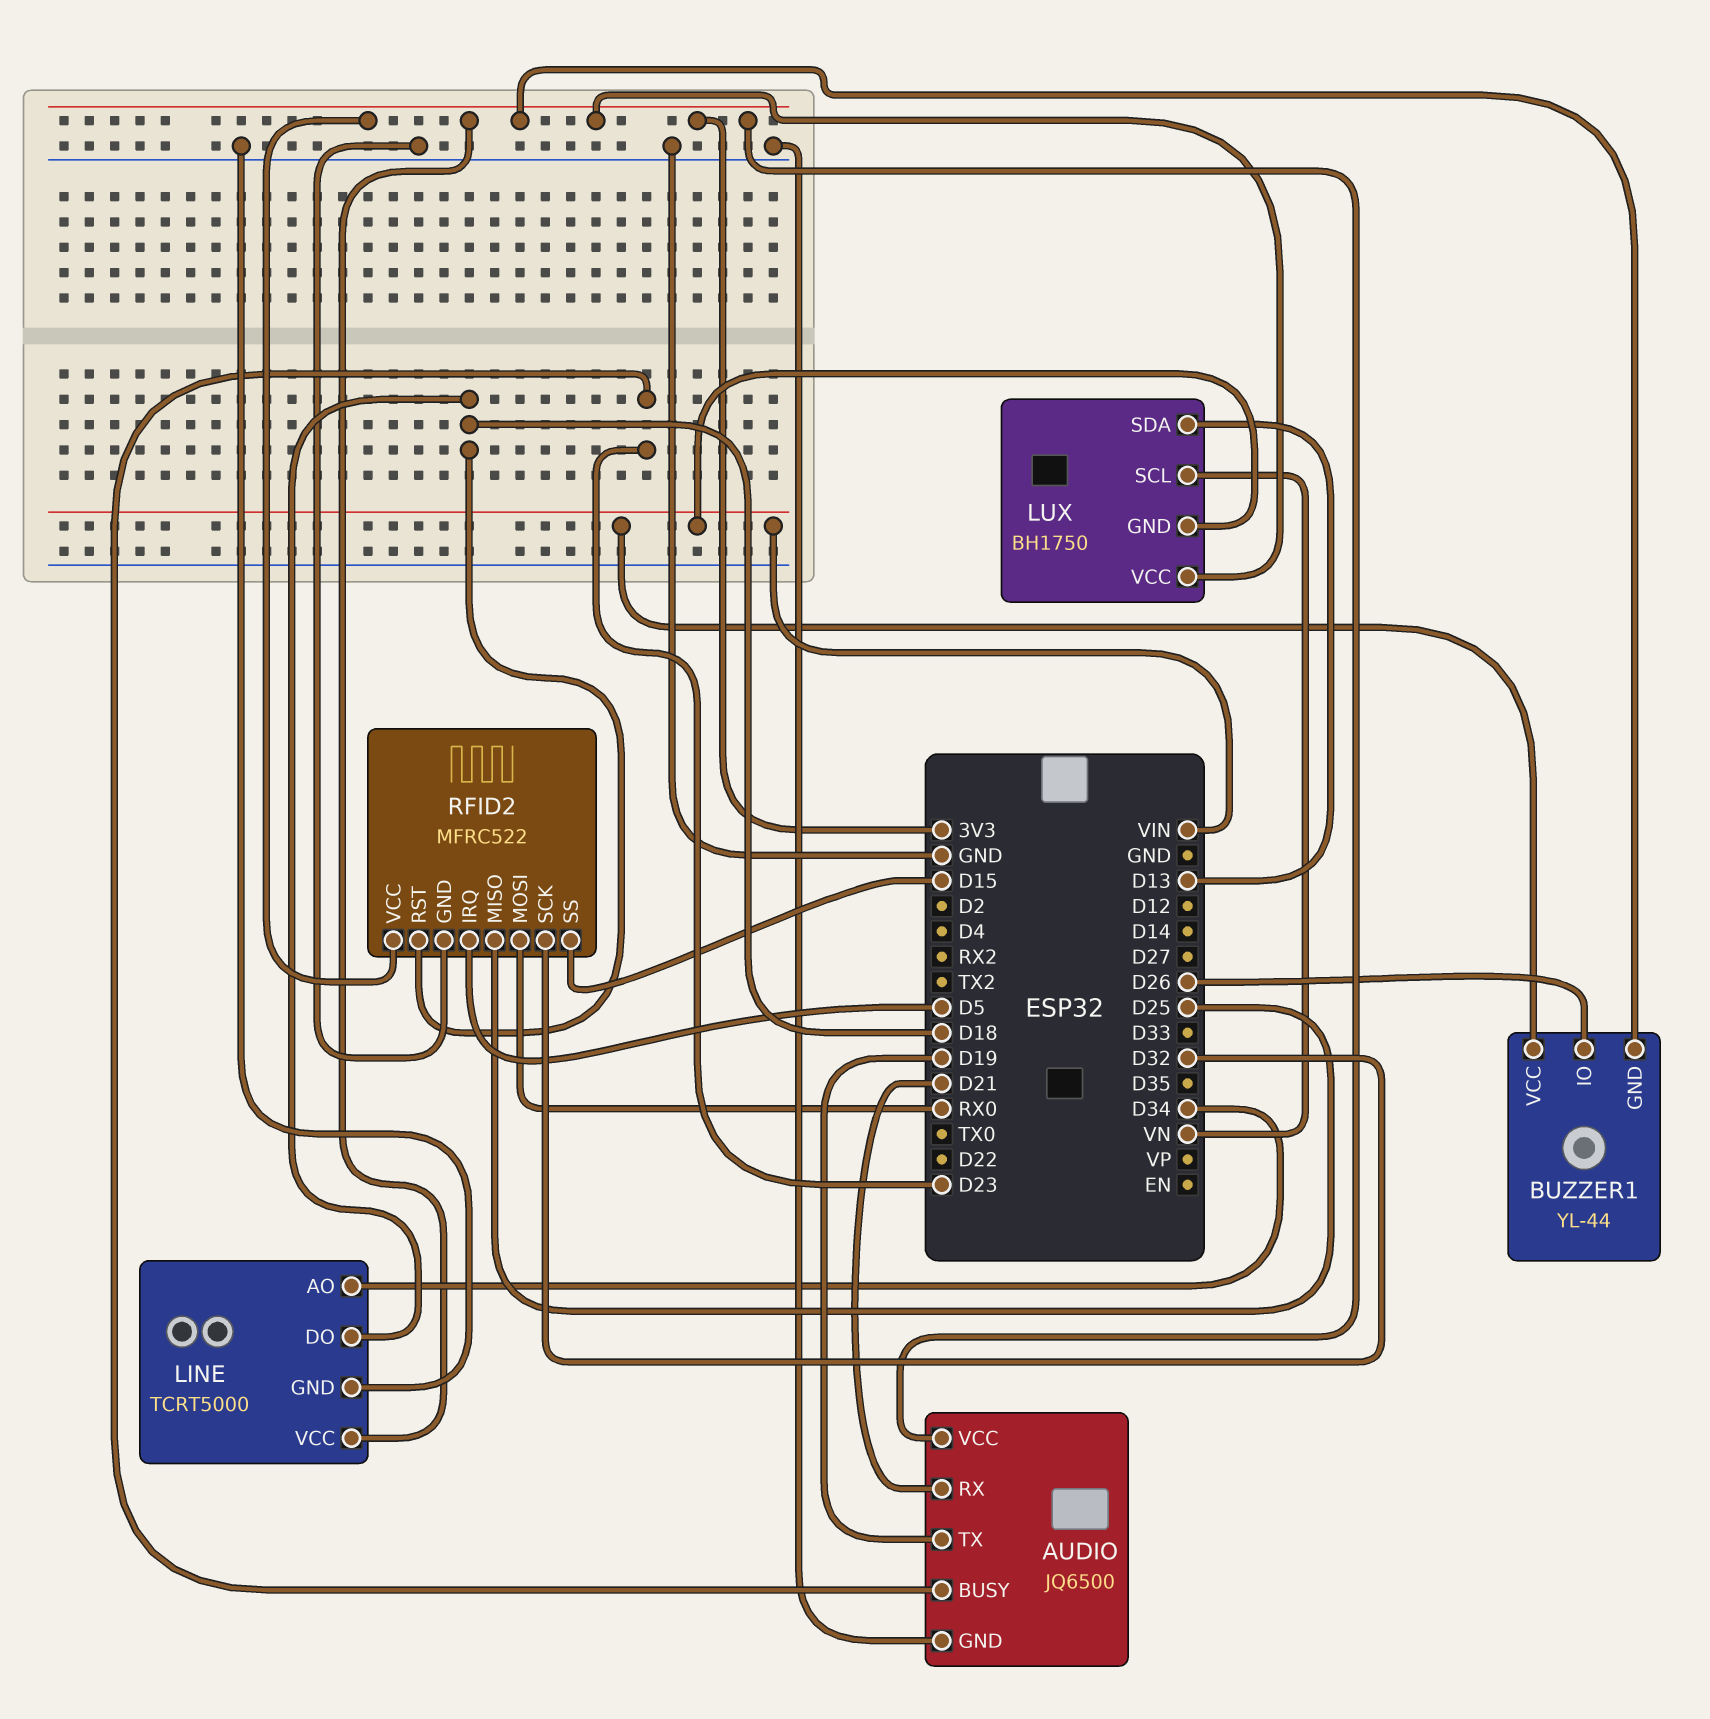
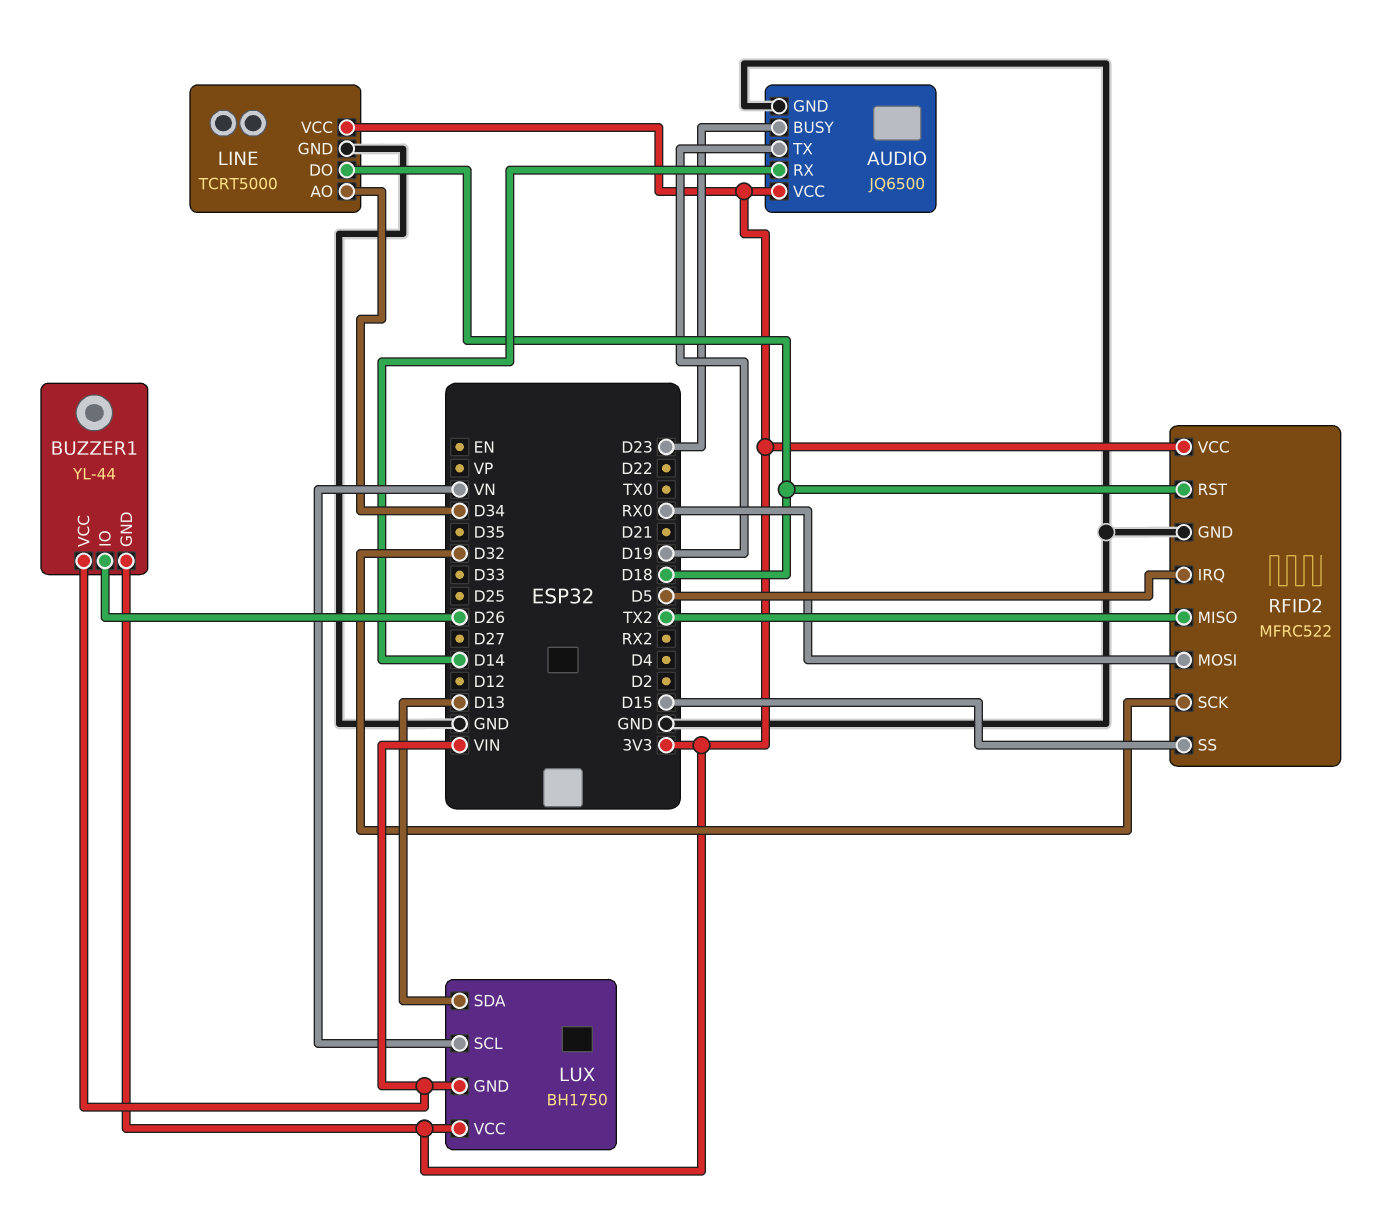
AUDIO pin RX: D21 -> D14
RFID2 pin MISO: D25 -> TX2

